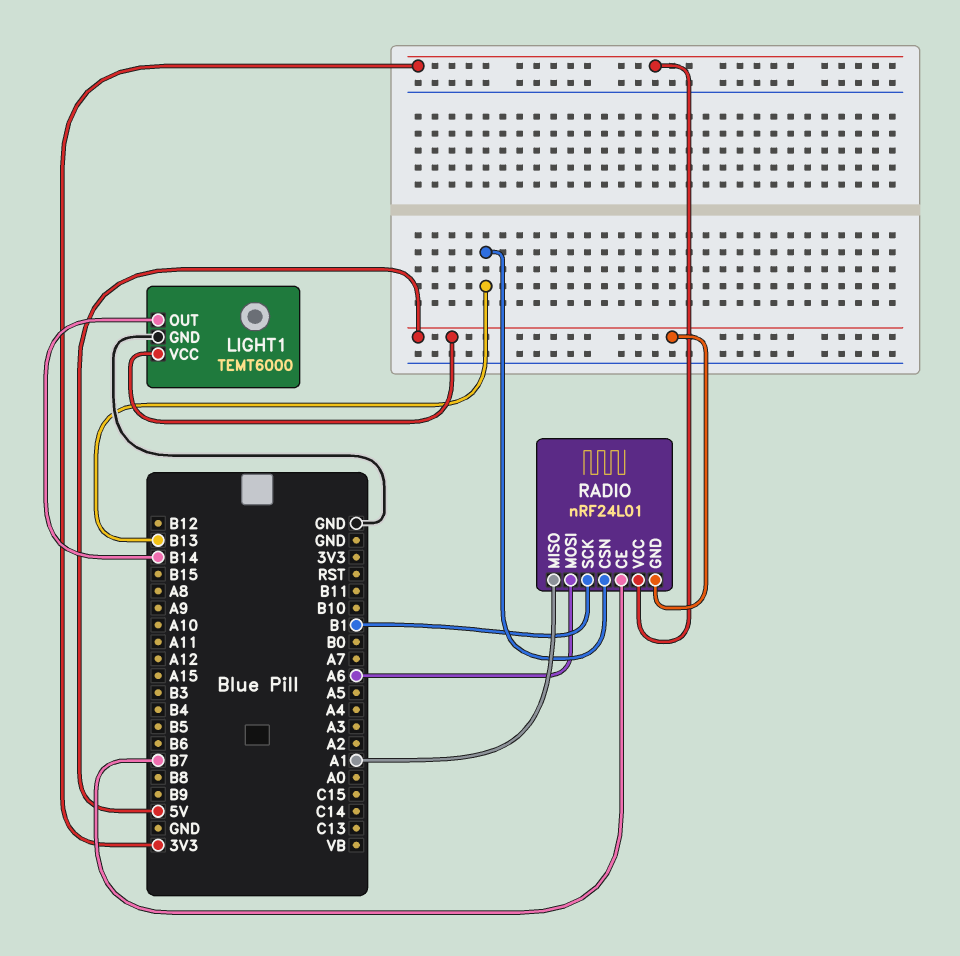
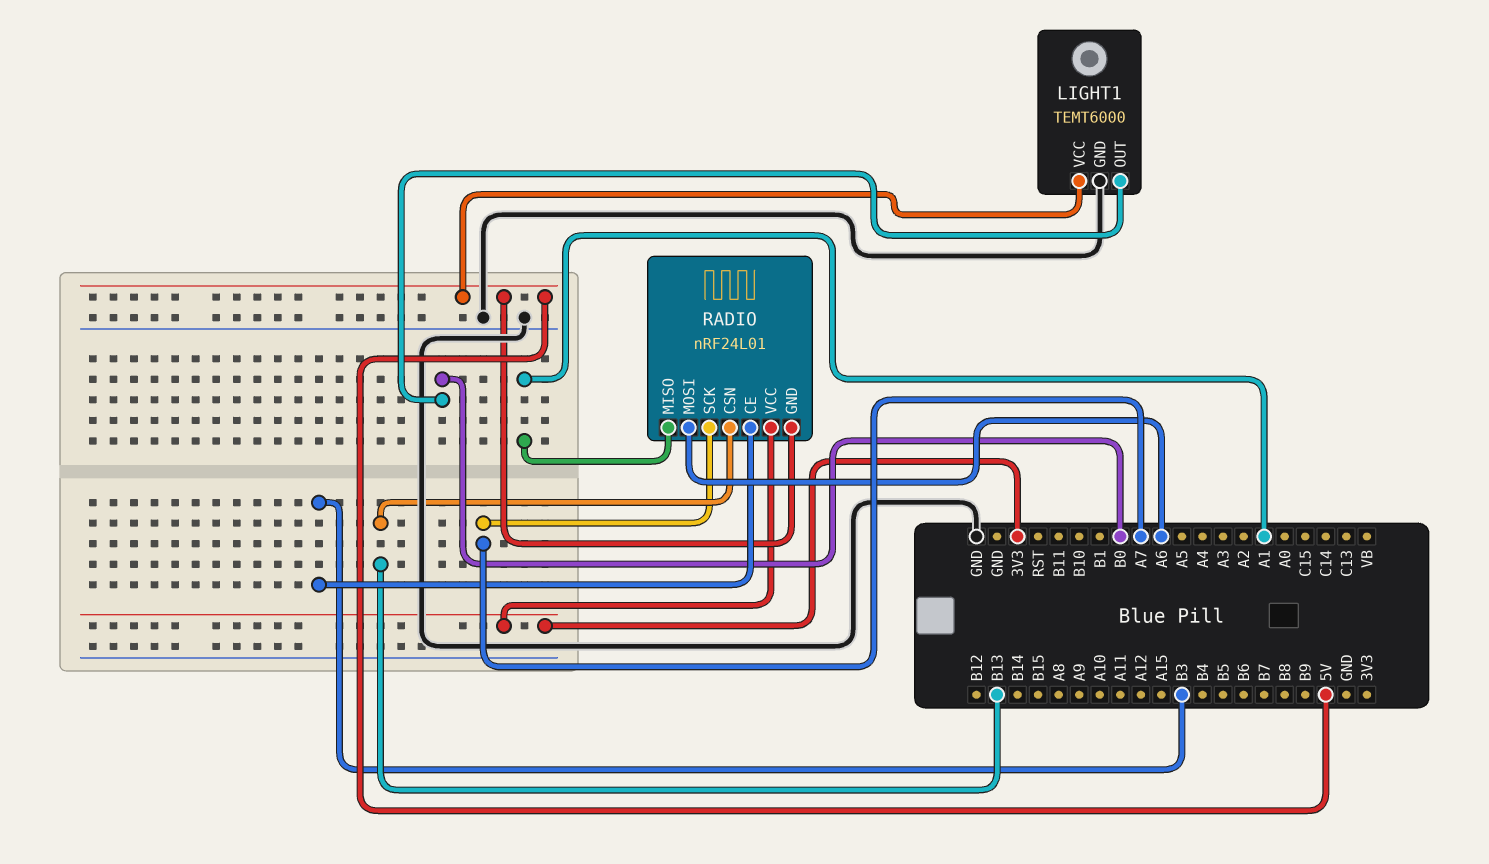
LIGHT1 pin OUT: B14 -> B0
RADIO pin CE: B7 -> B3
RADIO pin SCK: B1 -> A7

